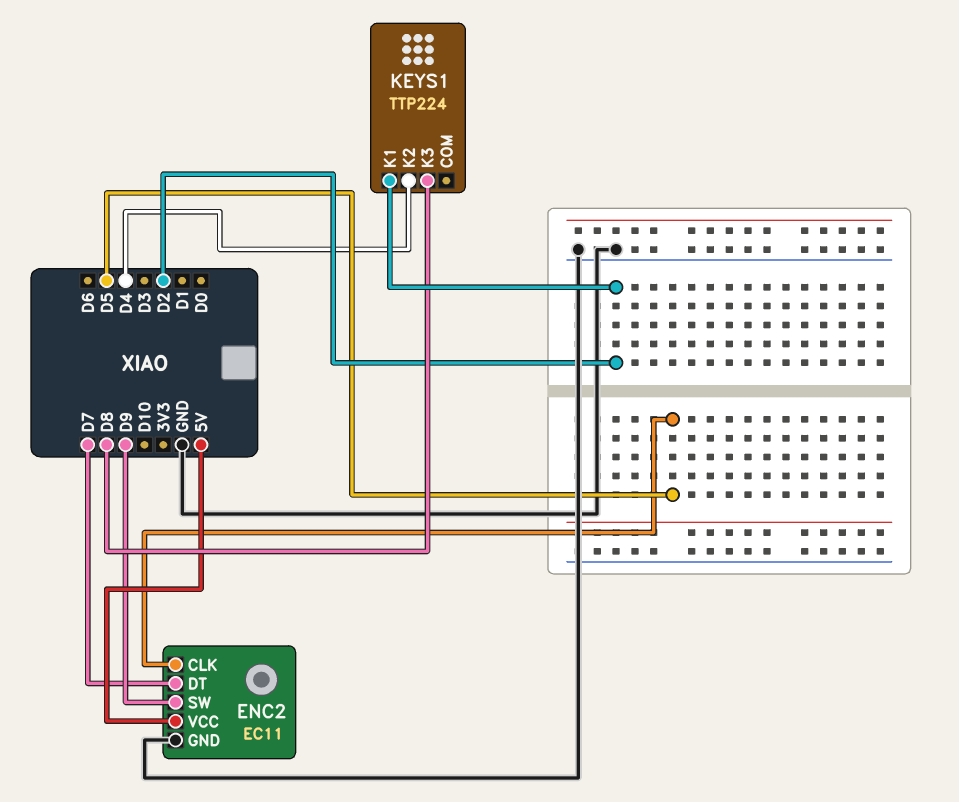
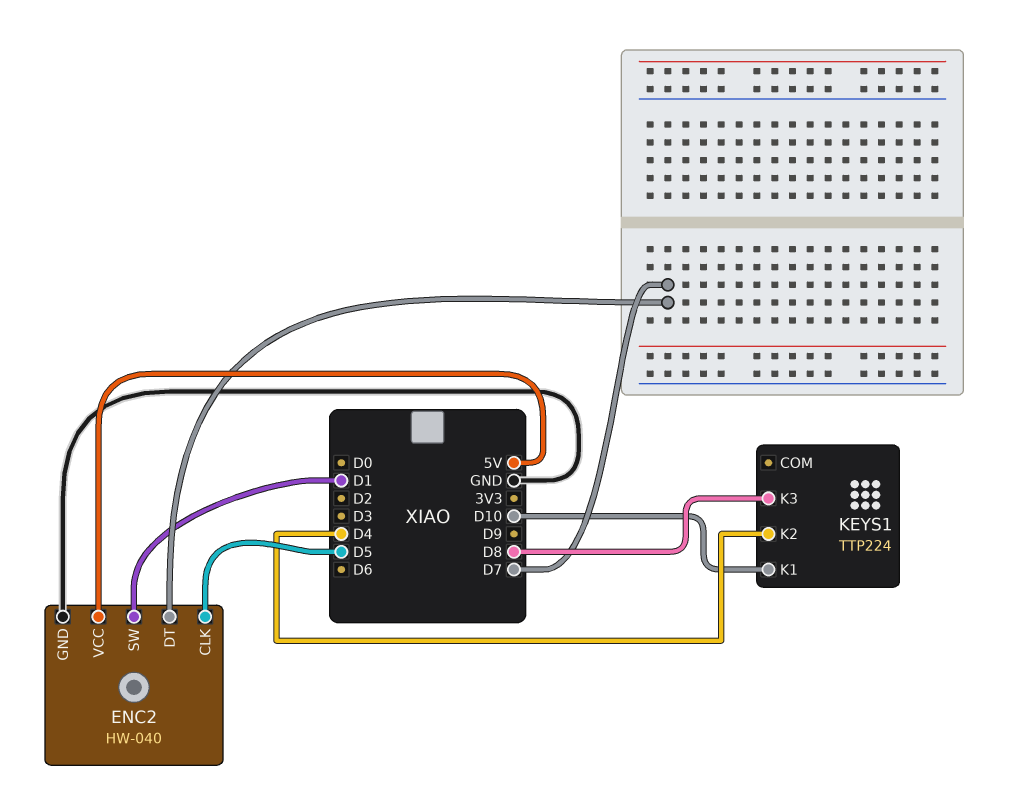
ENC2: EC11 -> HW-040
ENC2 pin SW: D9 -> D1
KEYS1 pin K1: D2 -> D10

